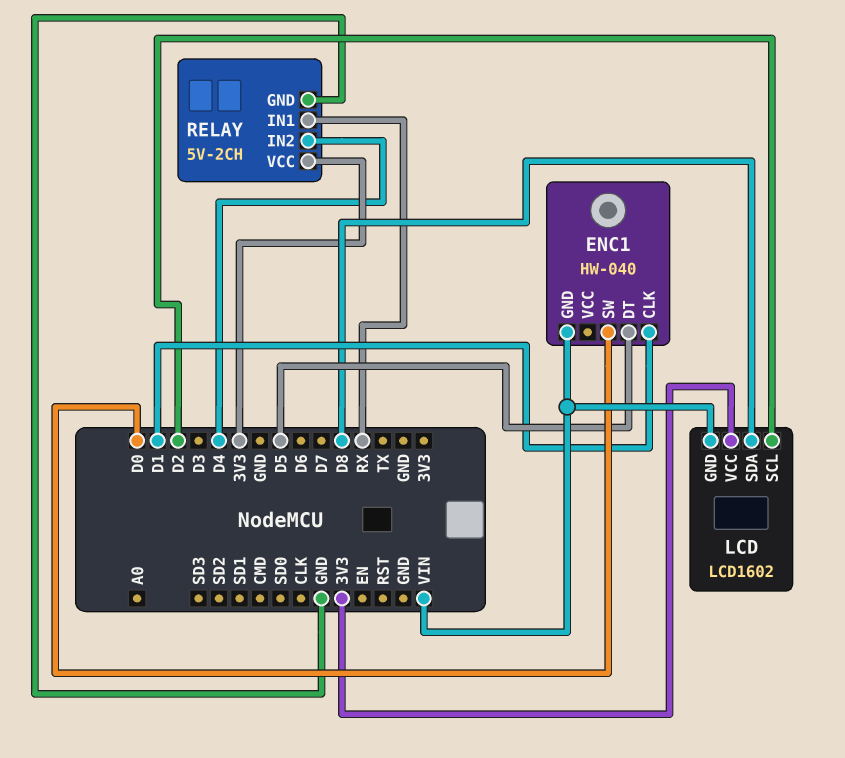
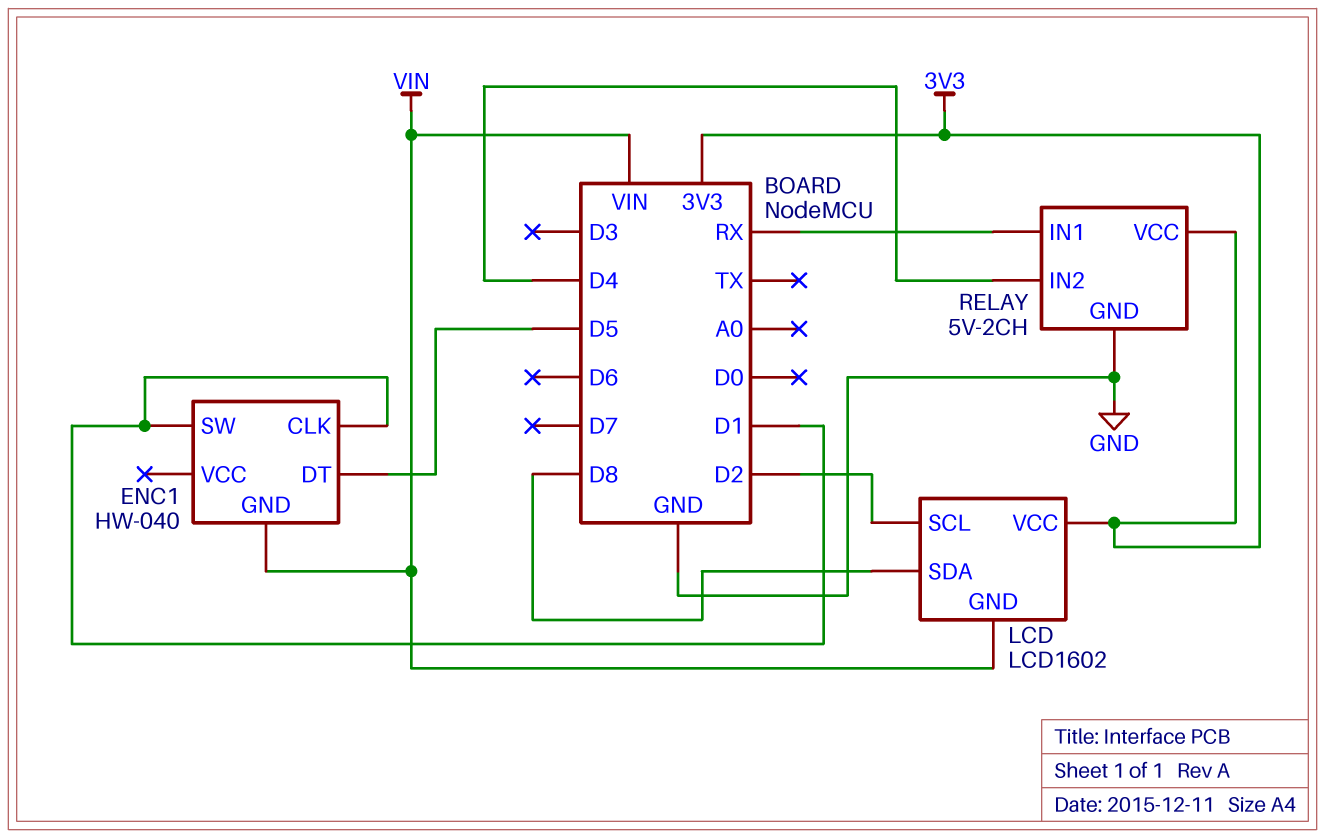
ENC1 pin SW: D0 -> D1

